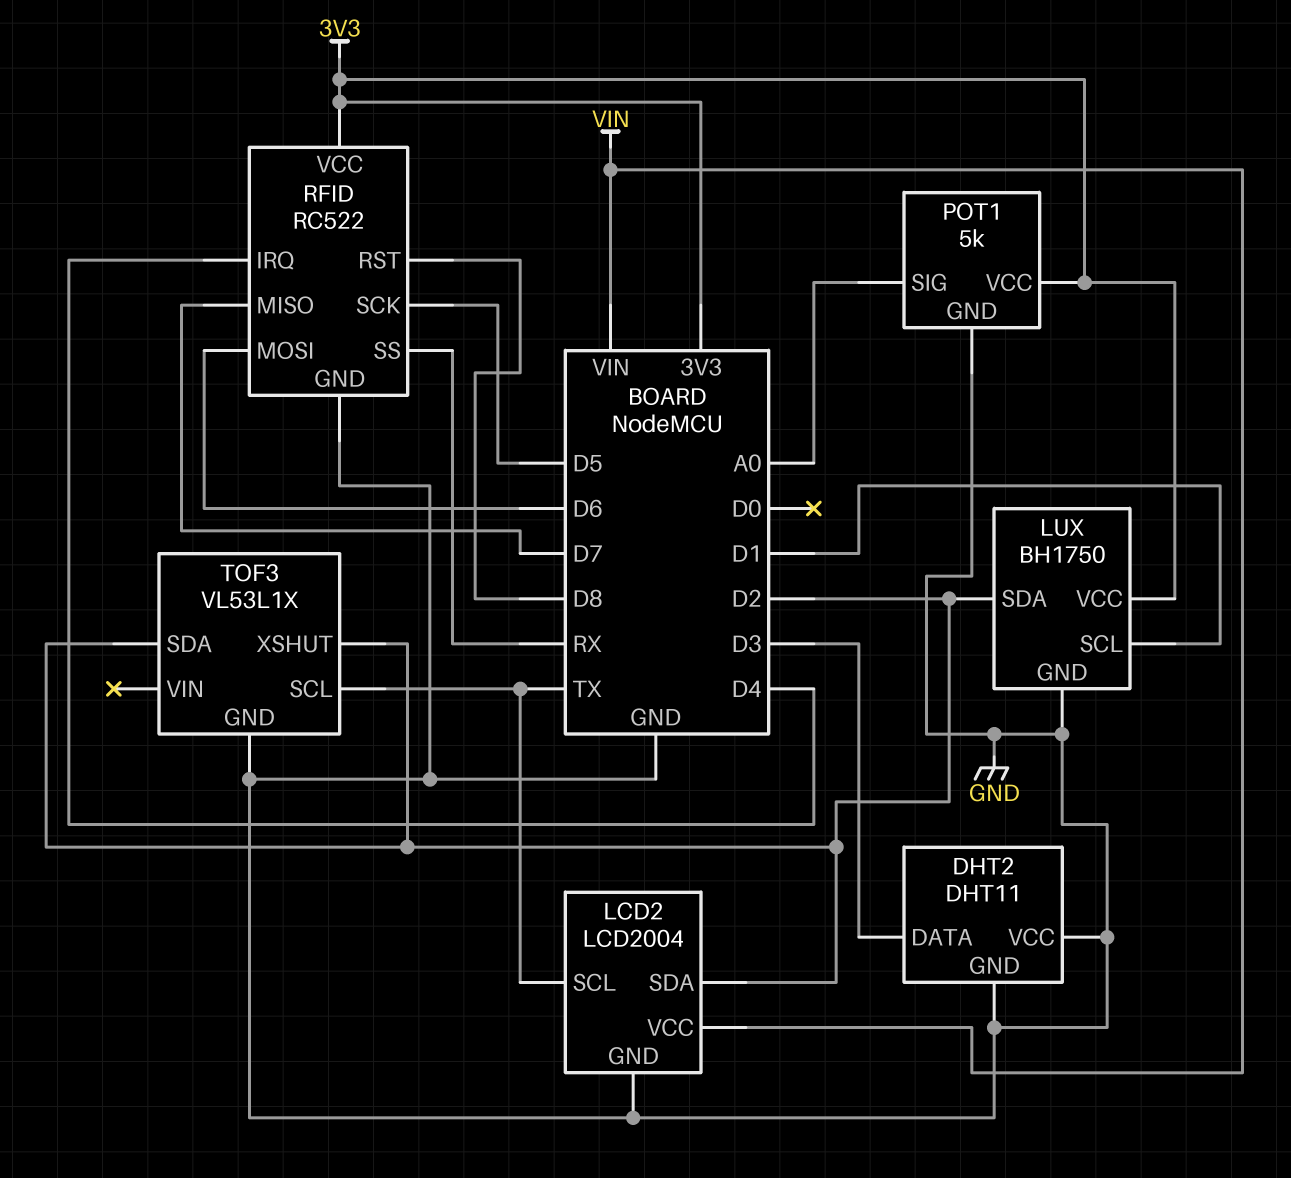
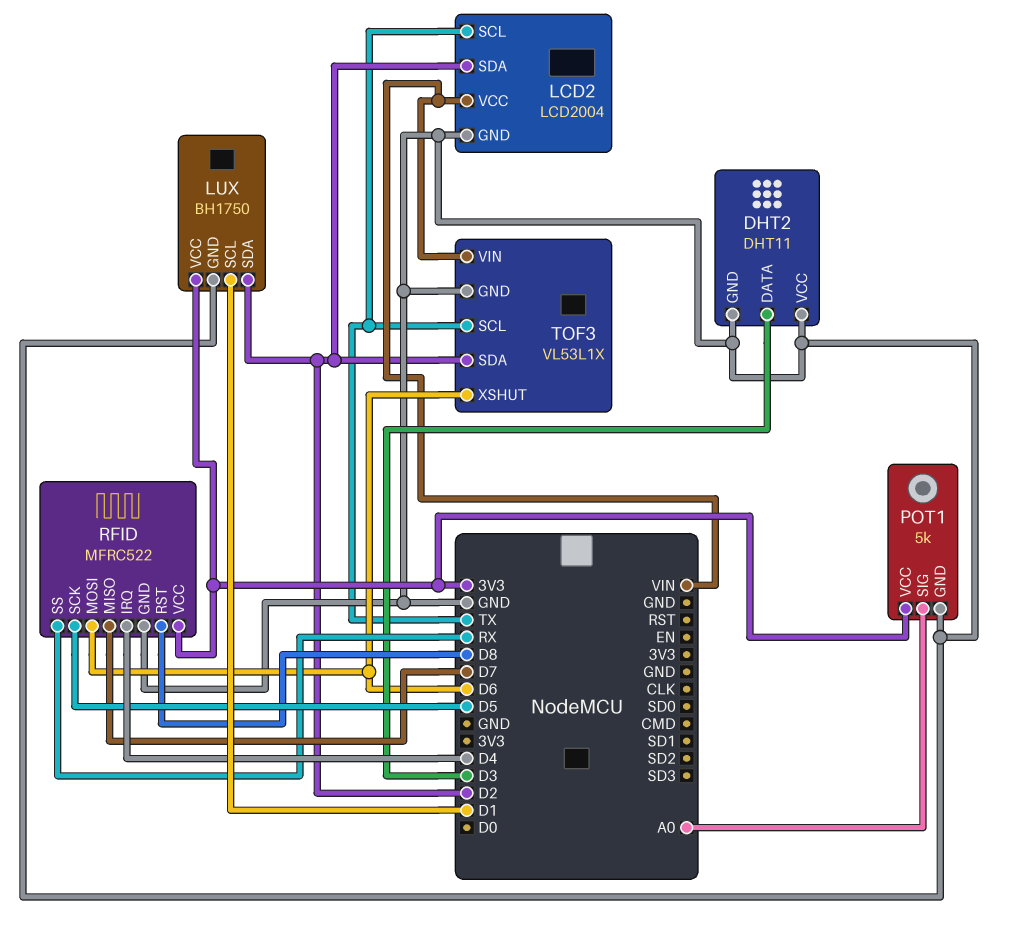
RFID: RC522 -> MFRC522
TOF3 pin VIN: none -> VIN
TOF3 pin XSHUT: D2 -> D6

